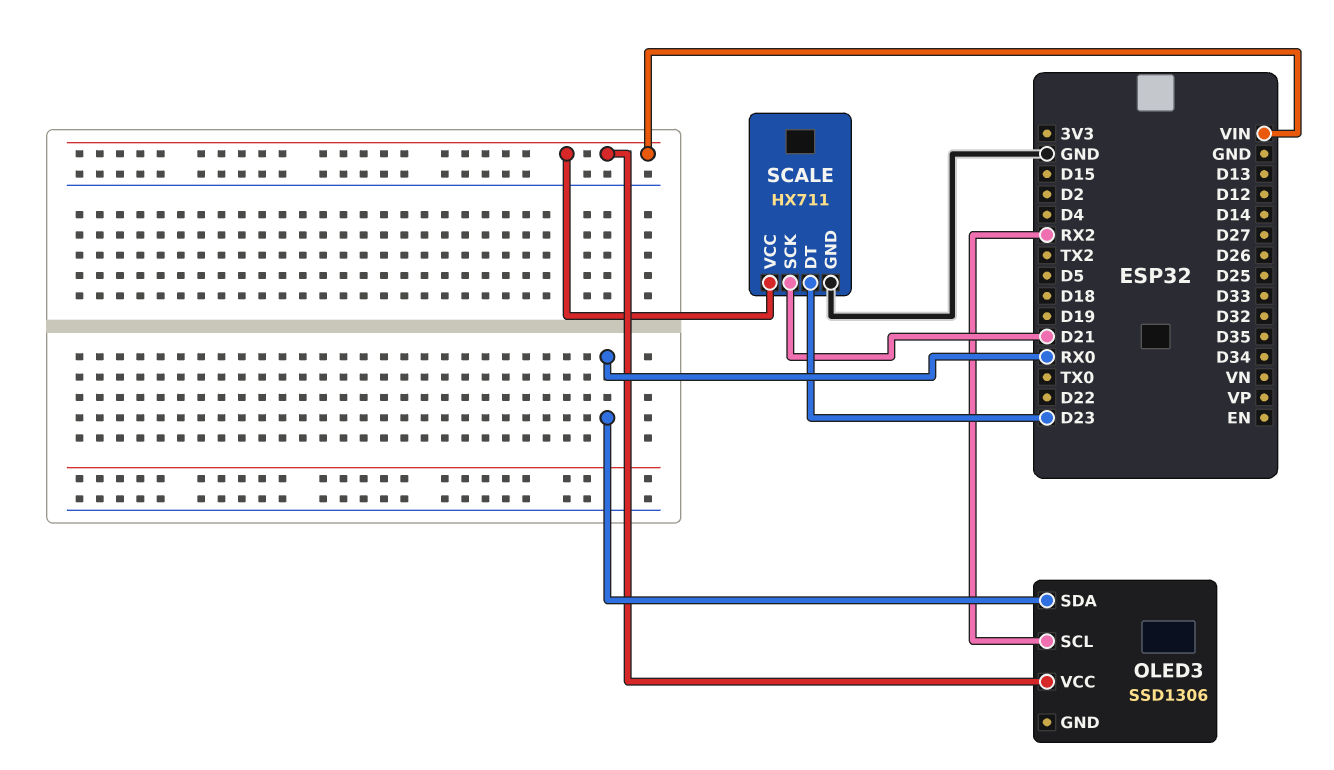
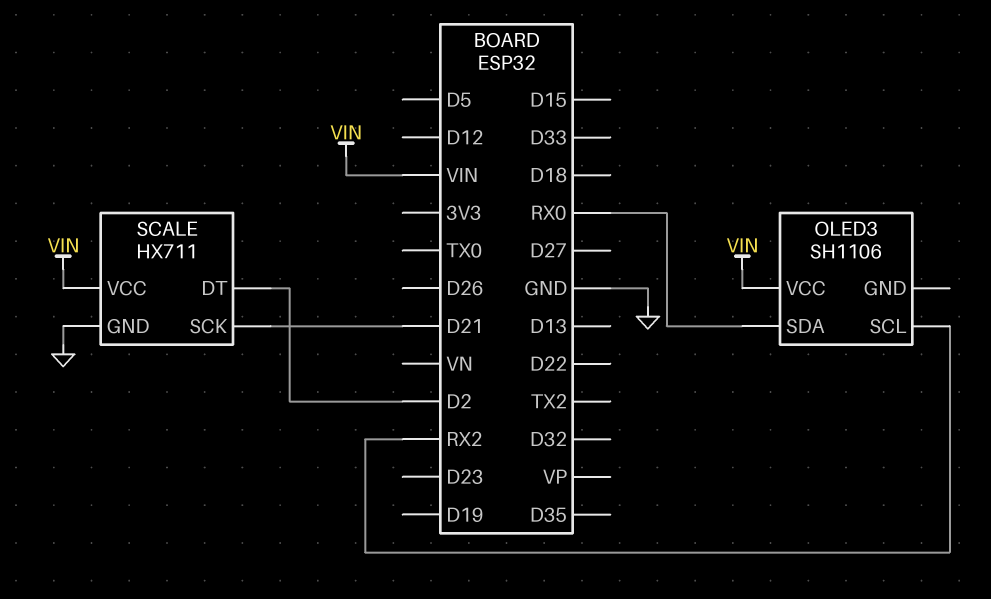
OLED3: SSD1306 -> SH1106
SCALE pin DT: D23 -> D2

